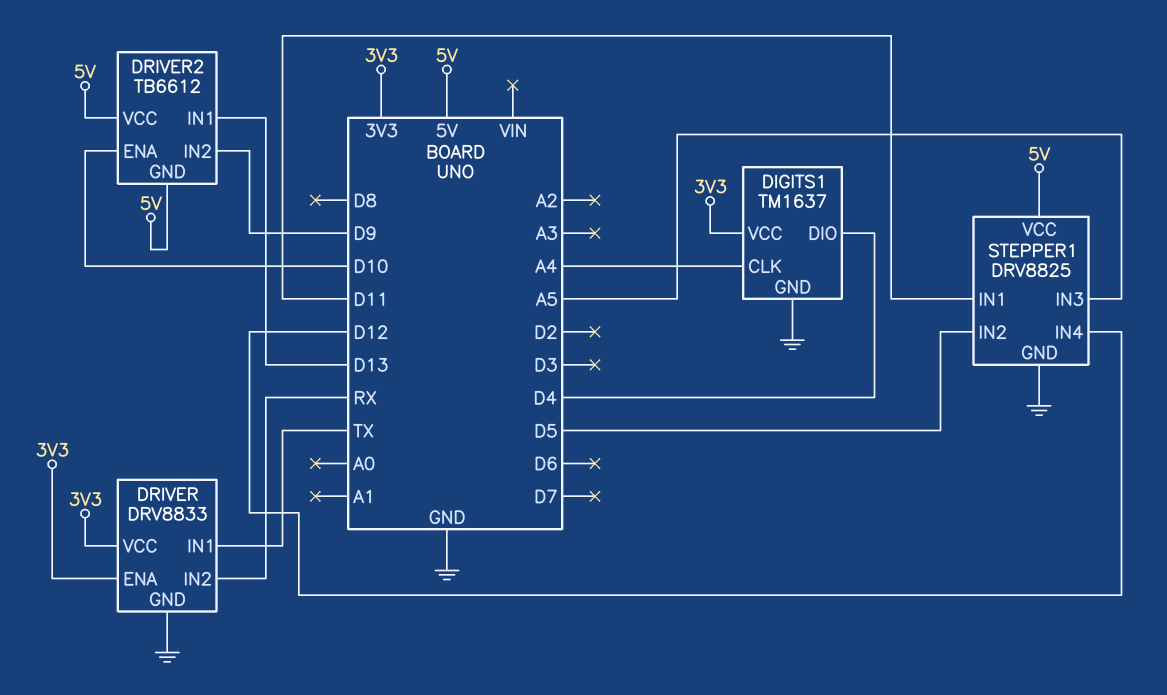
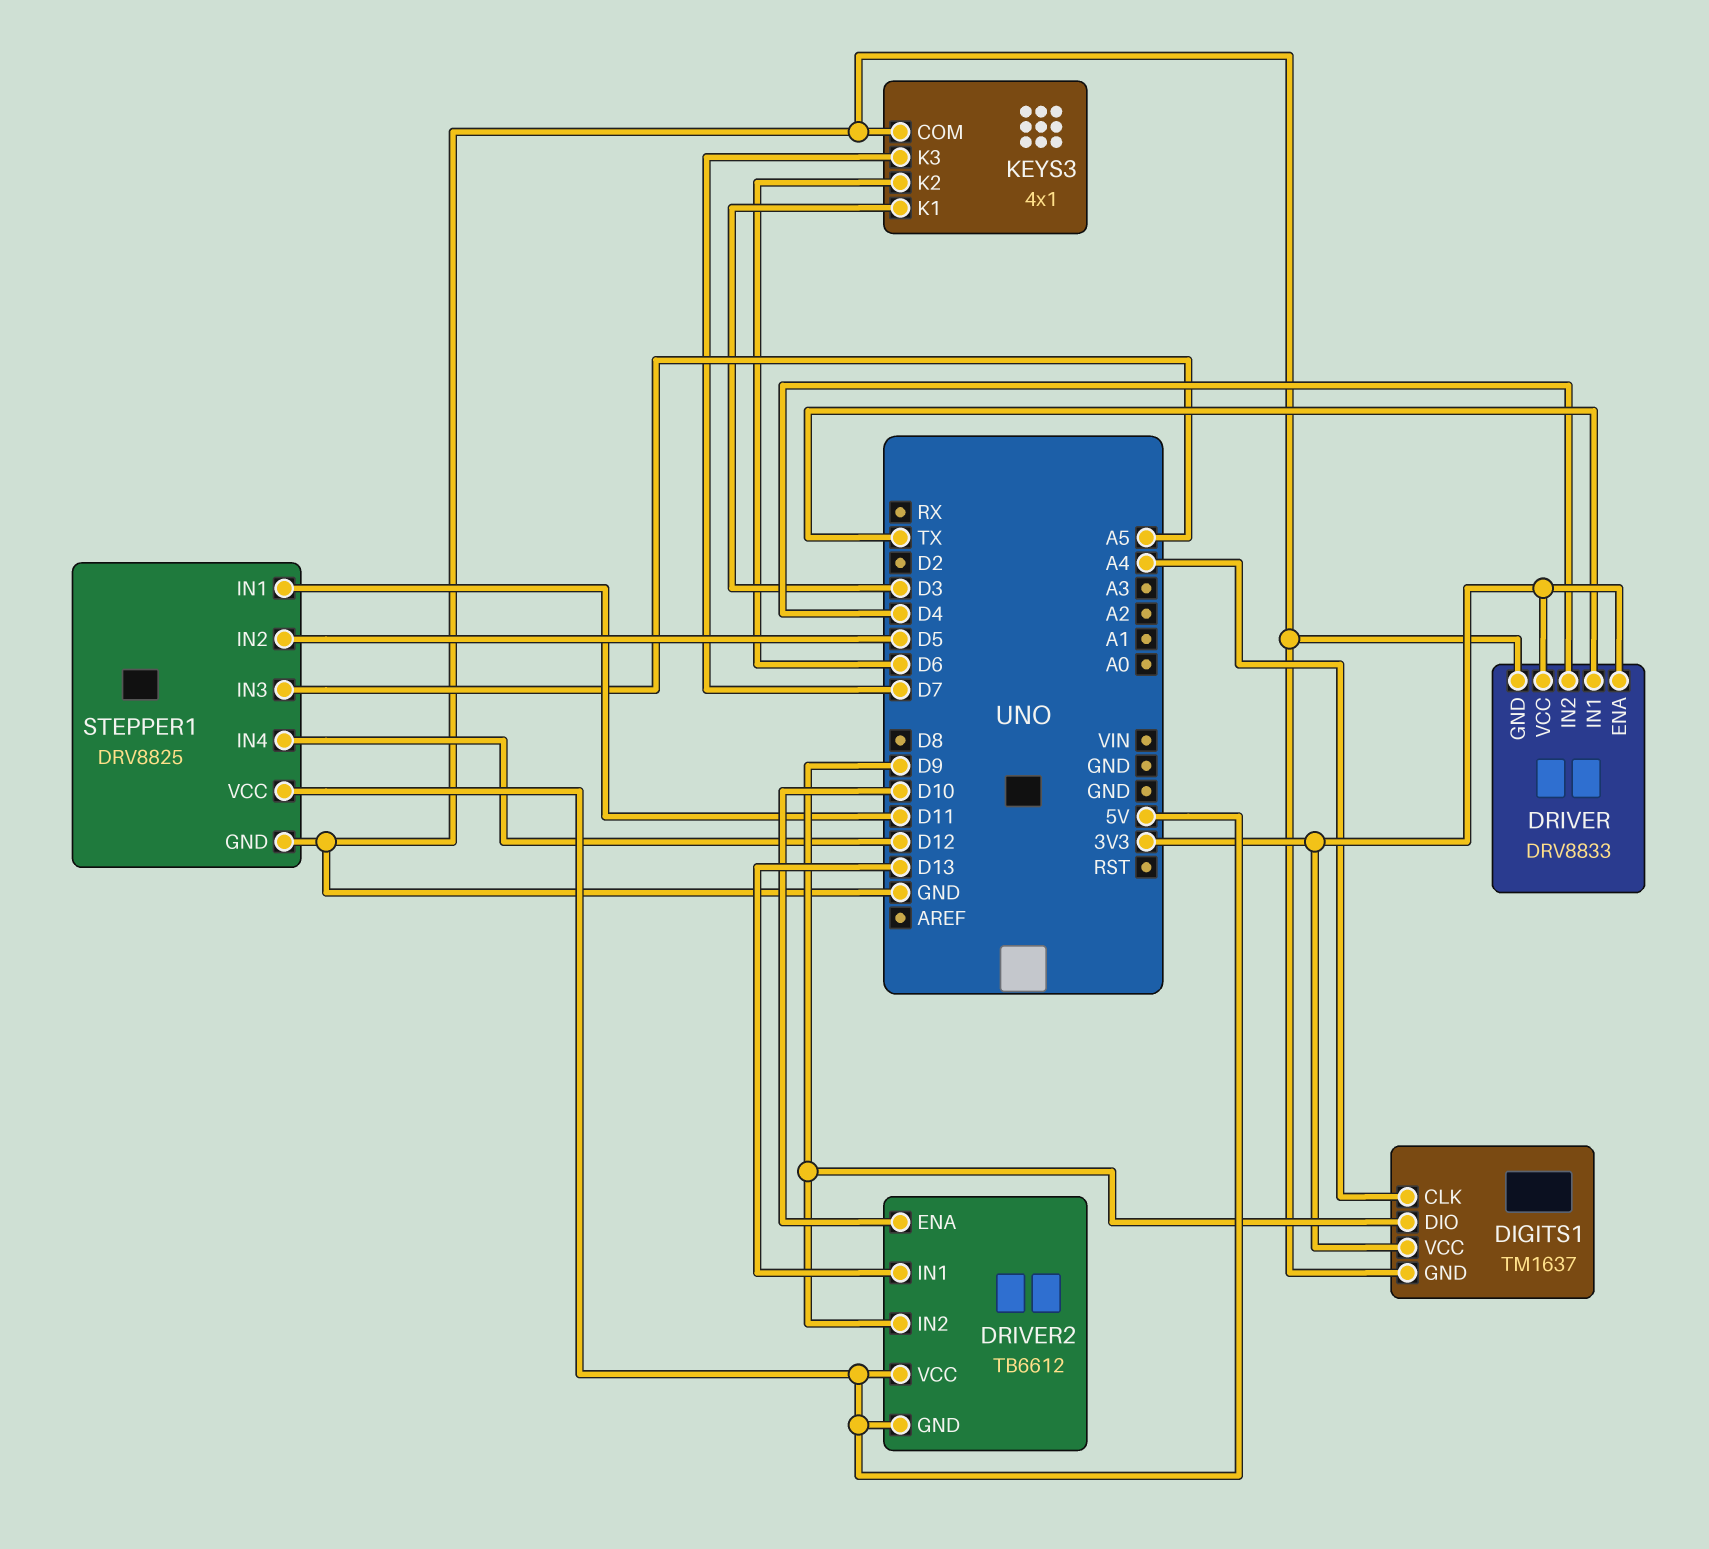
DIGITS1 pin DIO: D4 -> D9
DRIVER pin IN2: RX -> D4
KEYS3: none -> 4x1
KEYS3 pin COM: none -> GND
KEYS3 pin K1: none -> D3
KEYS3 pin K2: none -> D6
KEYS3 pin K3: none -> D7

